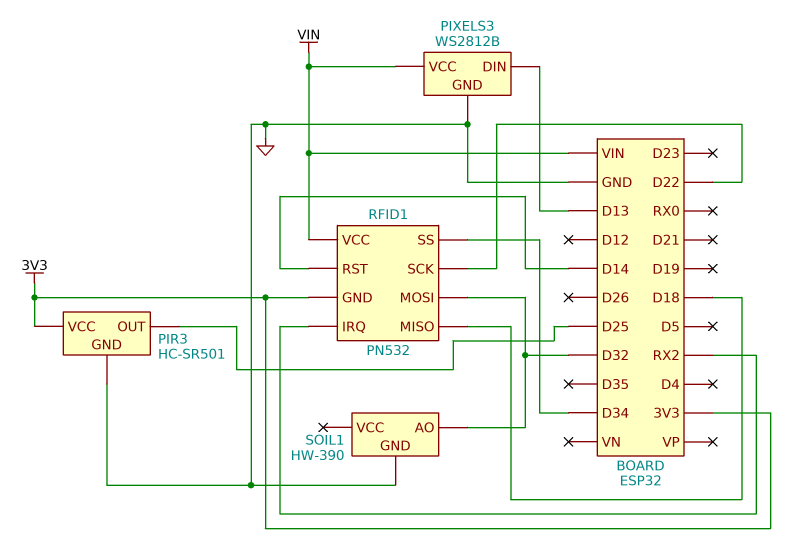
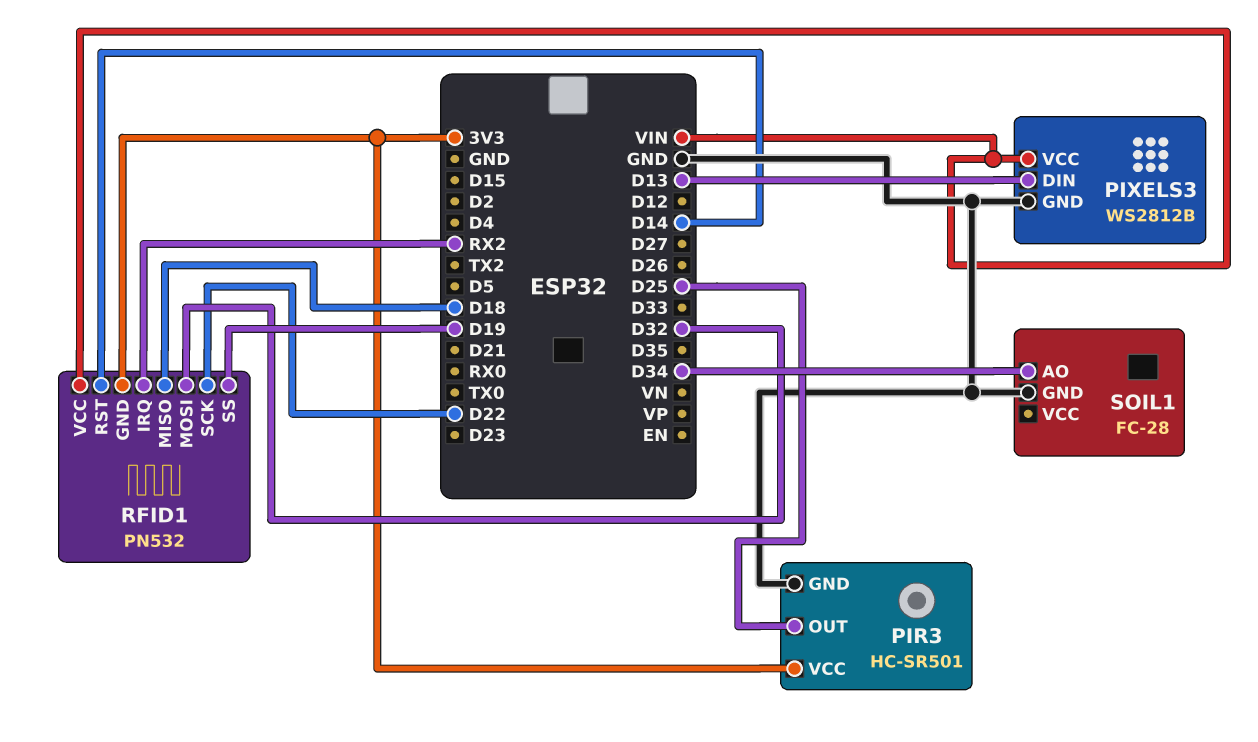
RFID1 pin SS: D34 -> D19
SOIL1: HW-390 -> FC-28
SOIL1 pin AO: D32 -> D34

